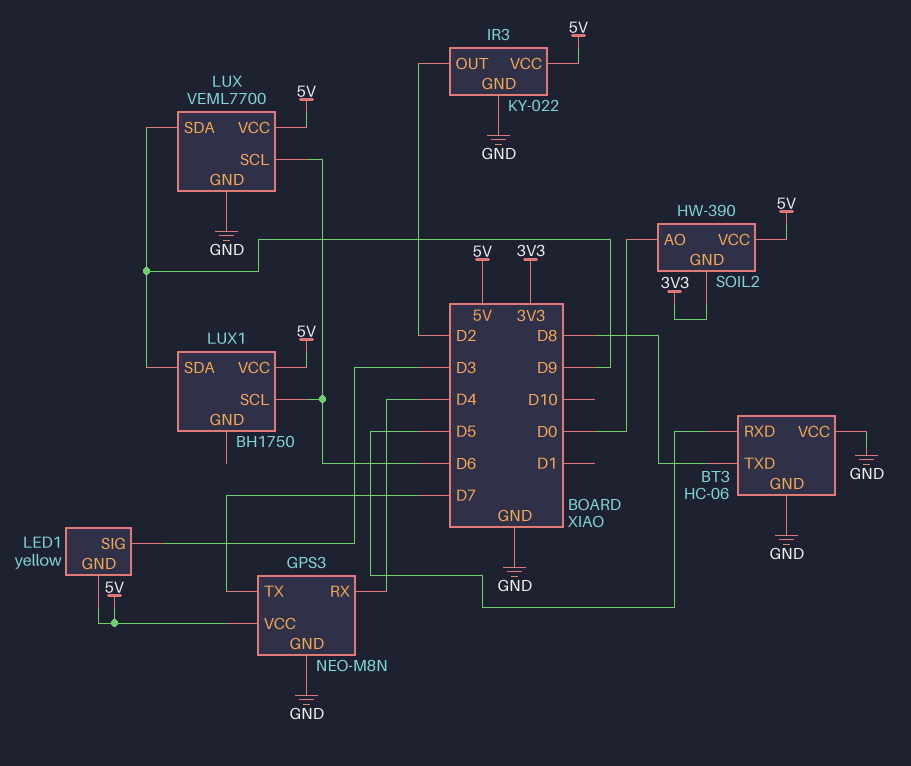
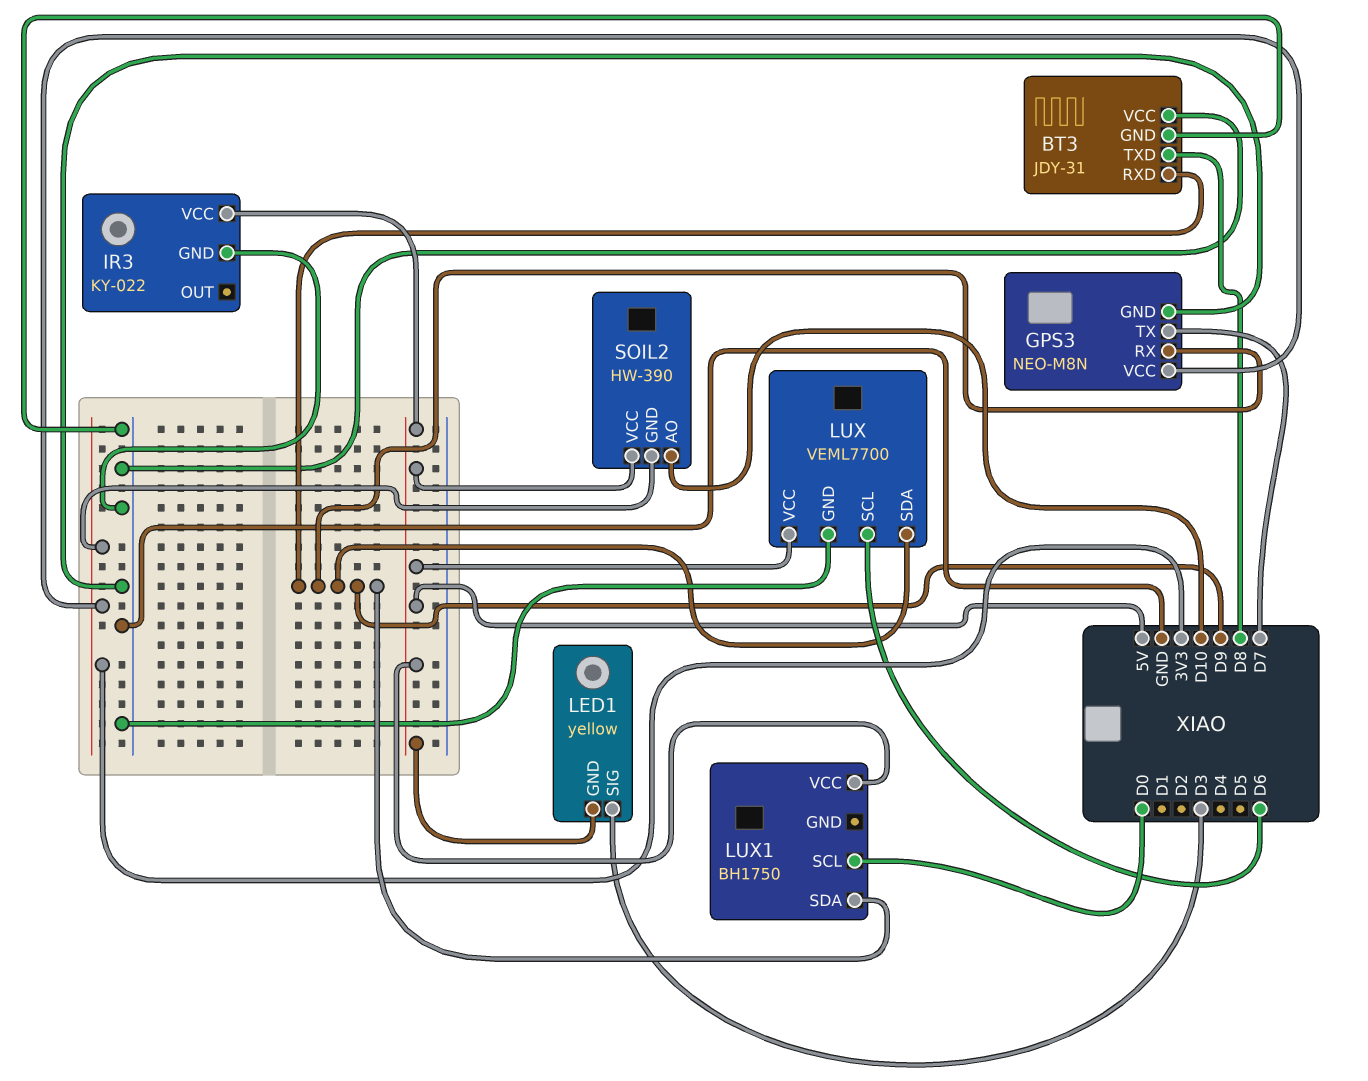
BT3: HC-06 -> JDY-31
BT3 pin RXD: D5 -> D9
GPS3 pin RX: D4 -> D9
GPS3 pin VCC: 5V -> 3V3
IR3 pin OUT: D2 -> none
LUX1 pin SCL: D6 -> D0
SOIL2 pin AO: D0 -> D10

